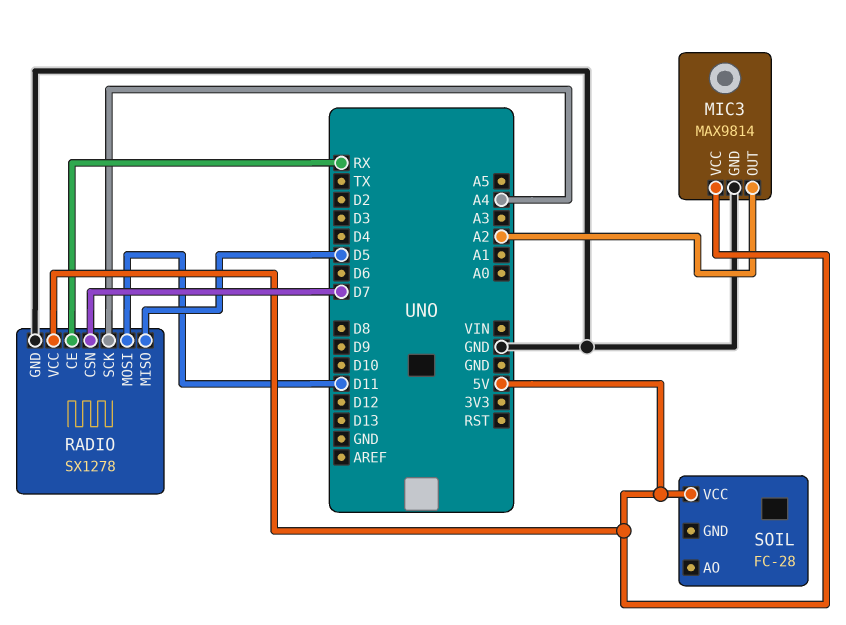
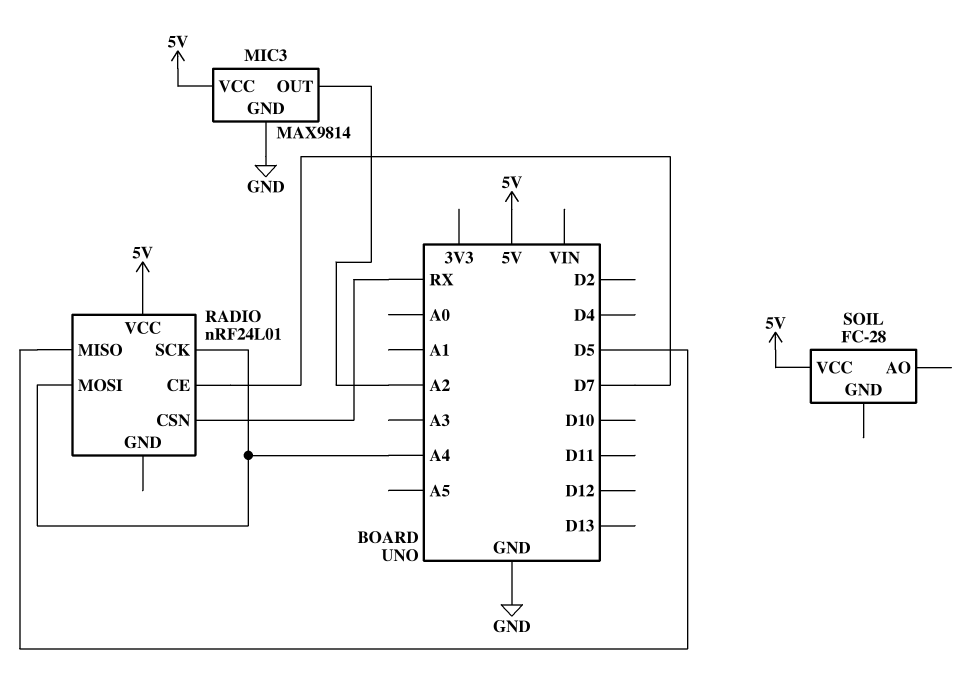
RADIO: SX1278 -> nRF24L01
RADIO pin CE: RX -> D7
RADIO pin CSN: D7 -> RX
RADIO pin GND: GND -> none
RADIO pin MOSI: D11 -> A4

